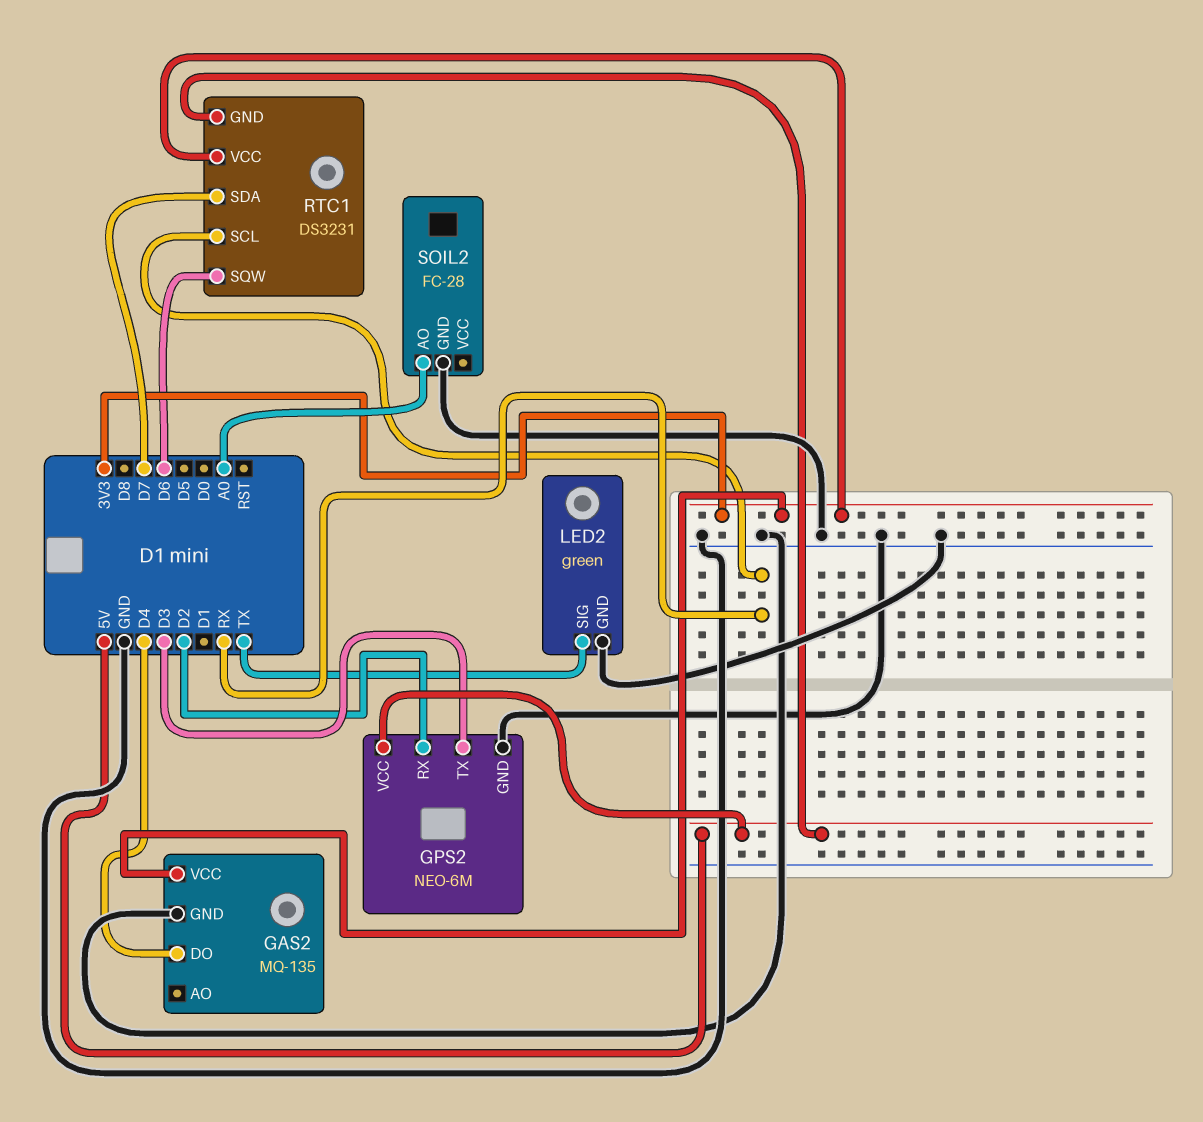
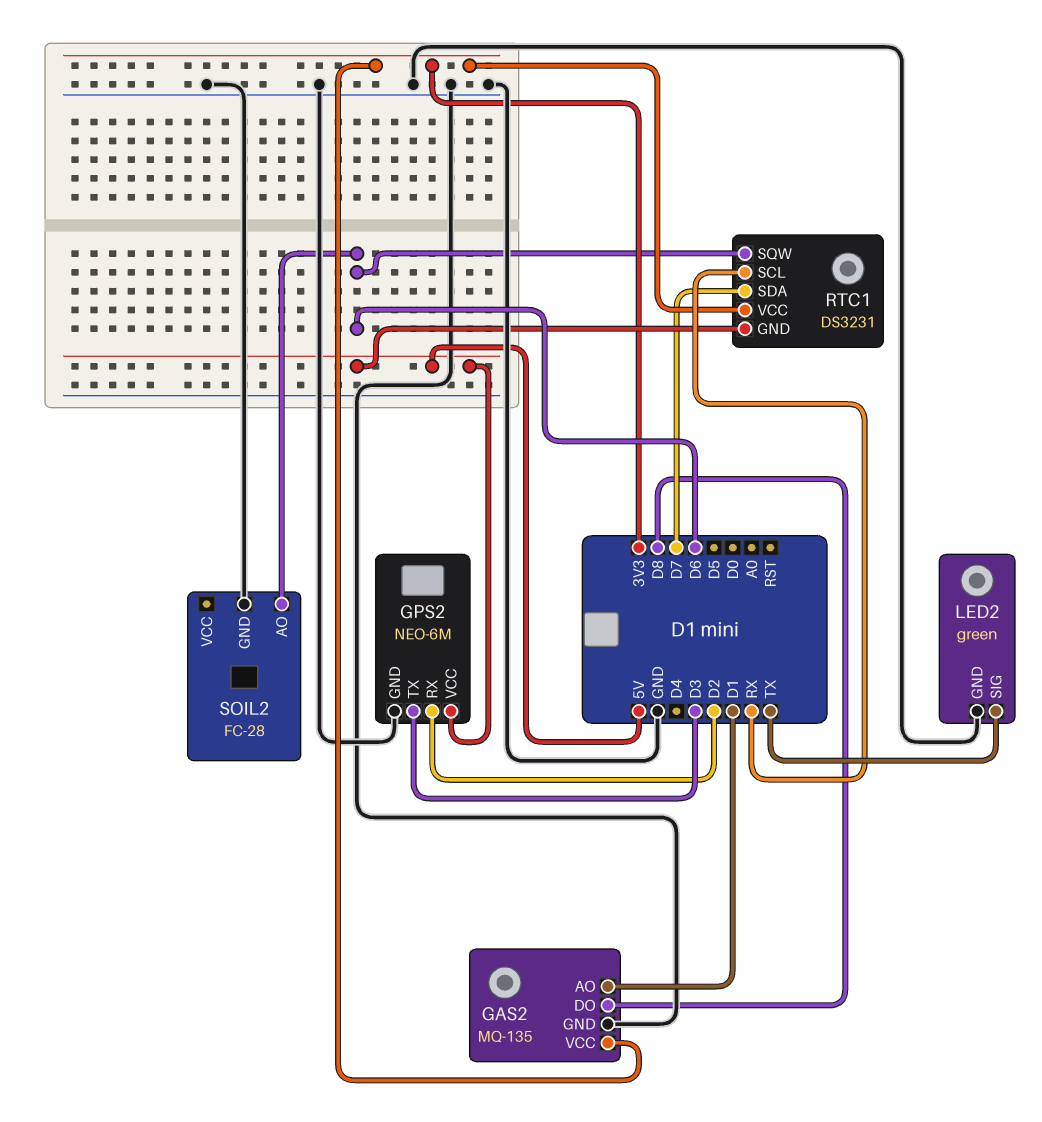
GAS2 pin AO: none -> D1
GAS2 pin DO: D4 -> D8
SOIL2 pin AO: A0 -> D6

